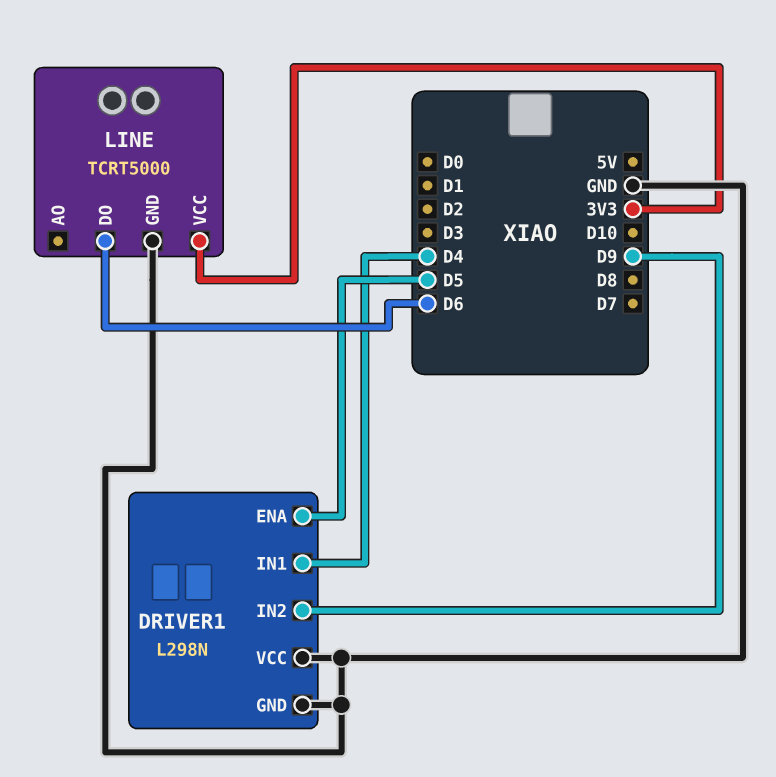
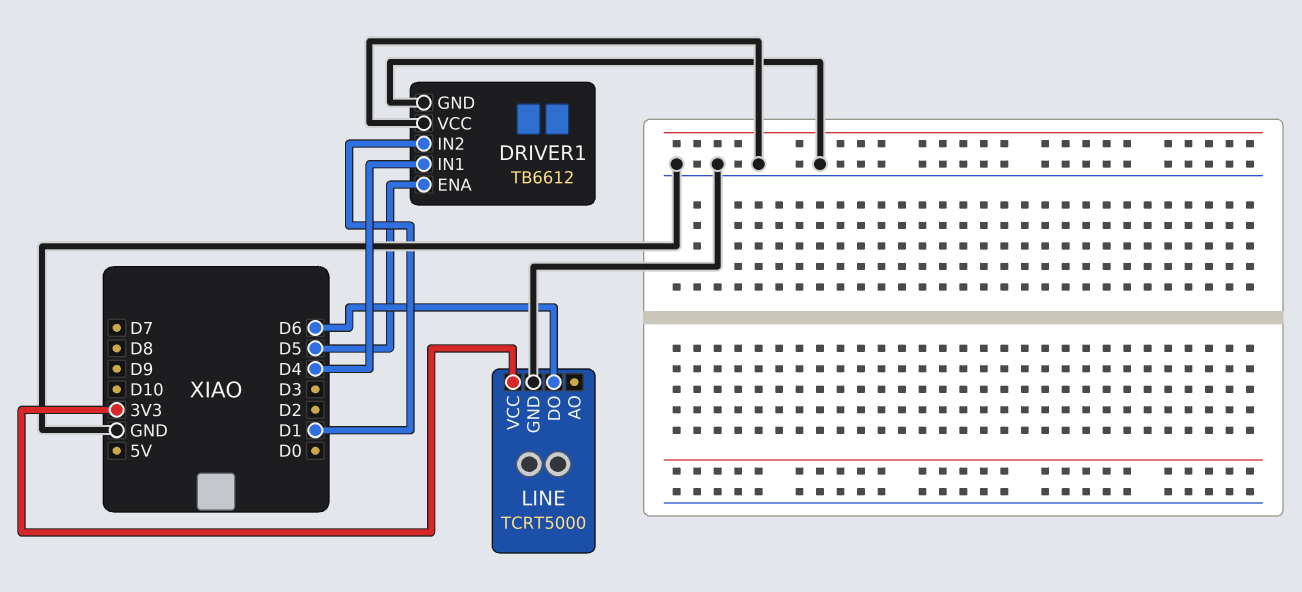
DRIVER1: L298N -> TB6612
DRIVER1 pin IN2: D9 -> D1

